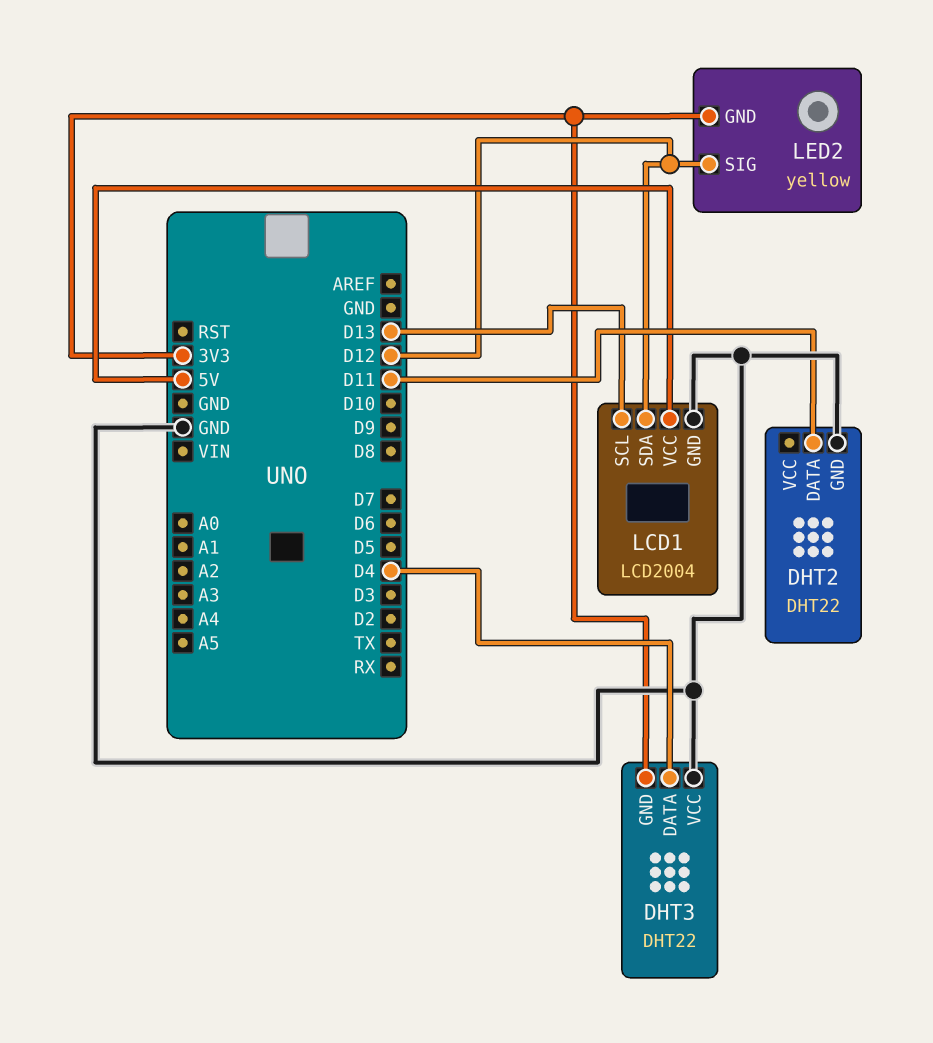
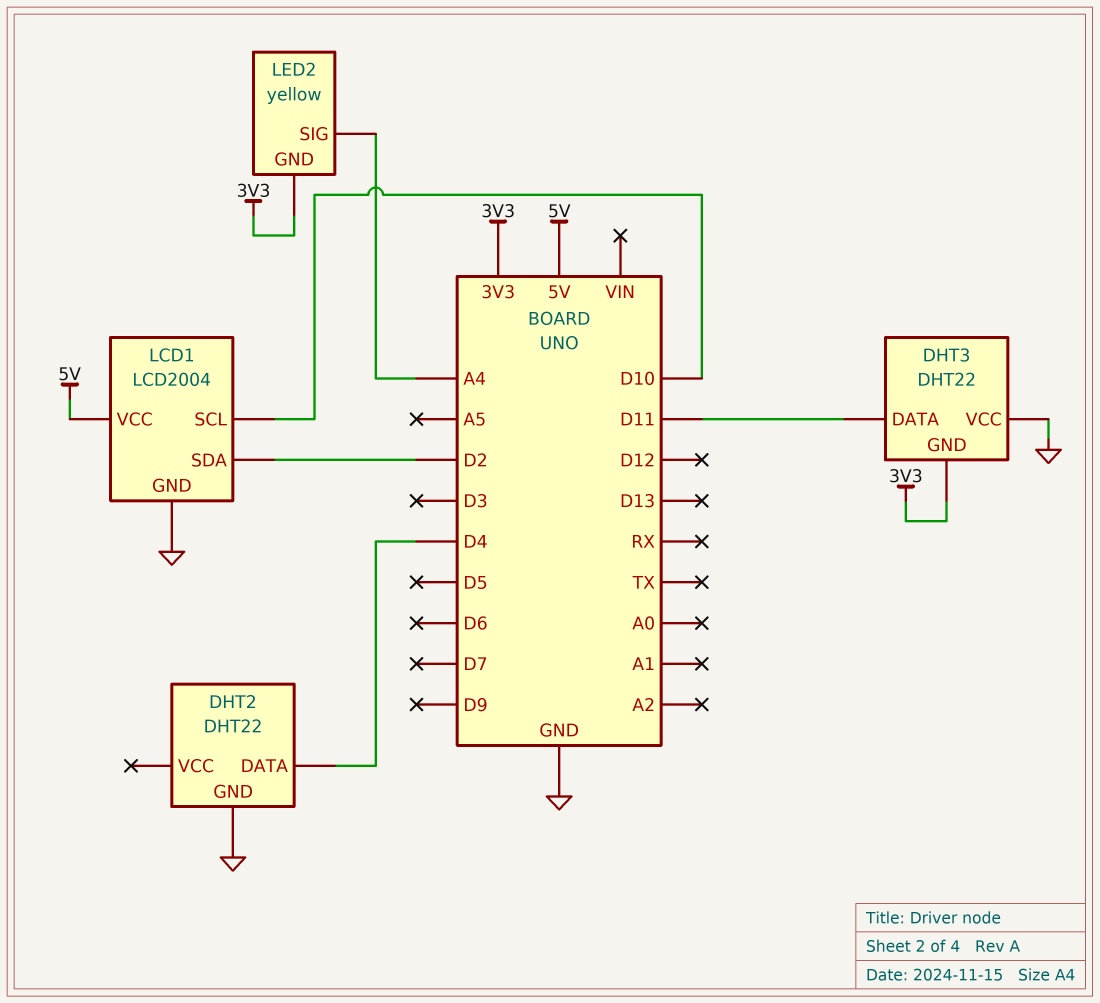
DHT2 pin DATA: D11 -> D4
DHT3 pin DATA: D4 -> D11
LCD1 pin SCL: D13 -> D10
LCD1 pin SDA: D12 -> D2
LED2 pin SIG: D12 -> A4

